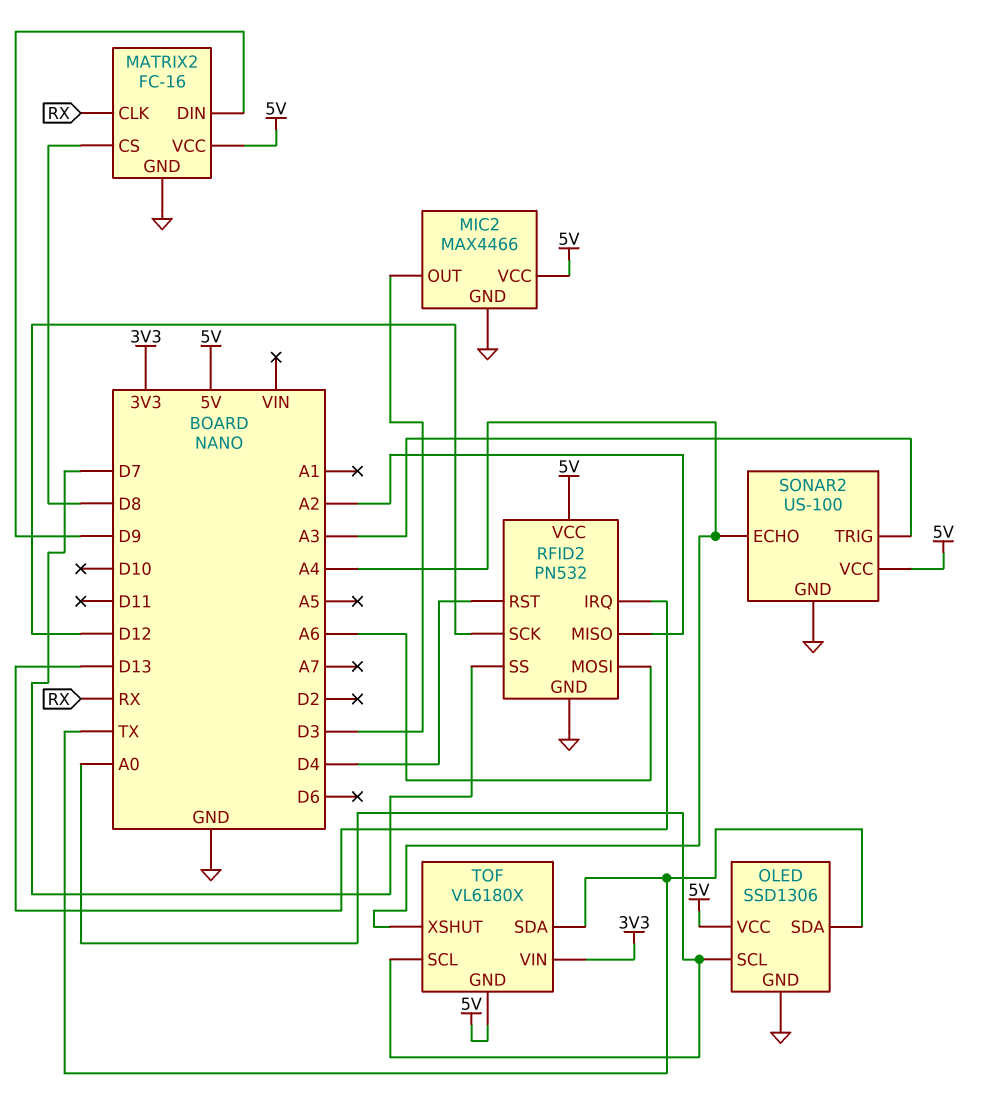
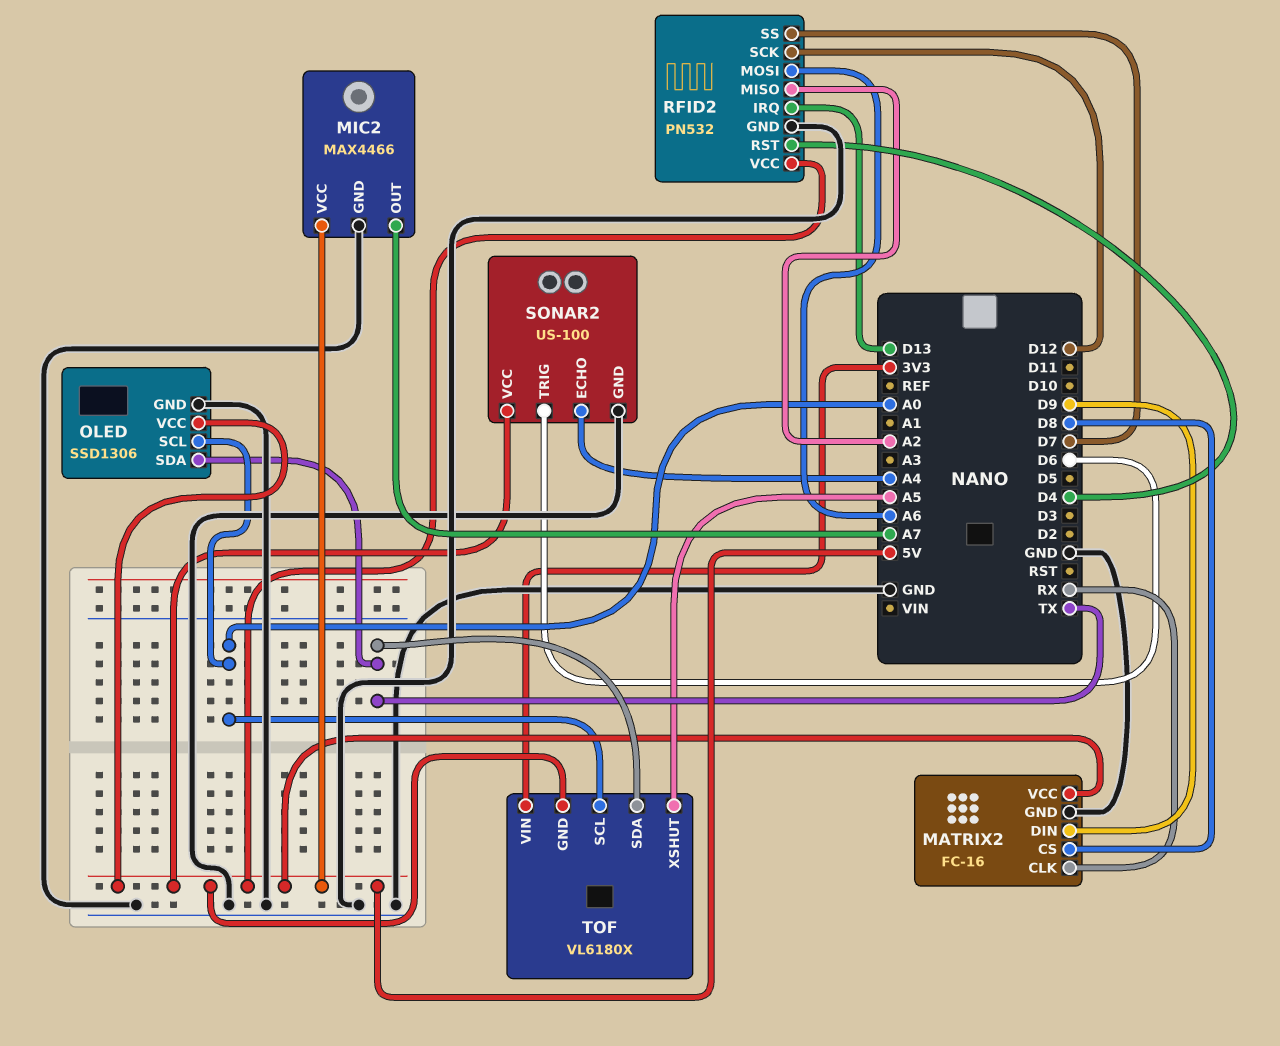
MIC2 pin OUT: D3 -> A7
SONAR2 pin TRIG: A3 -> D6
TOF pin XSHUT: A4 -> A5

